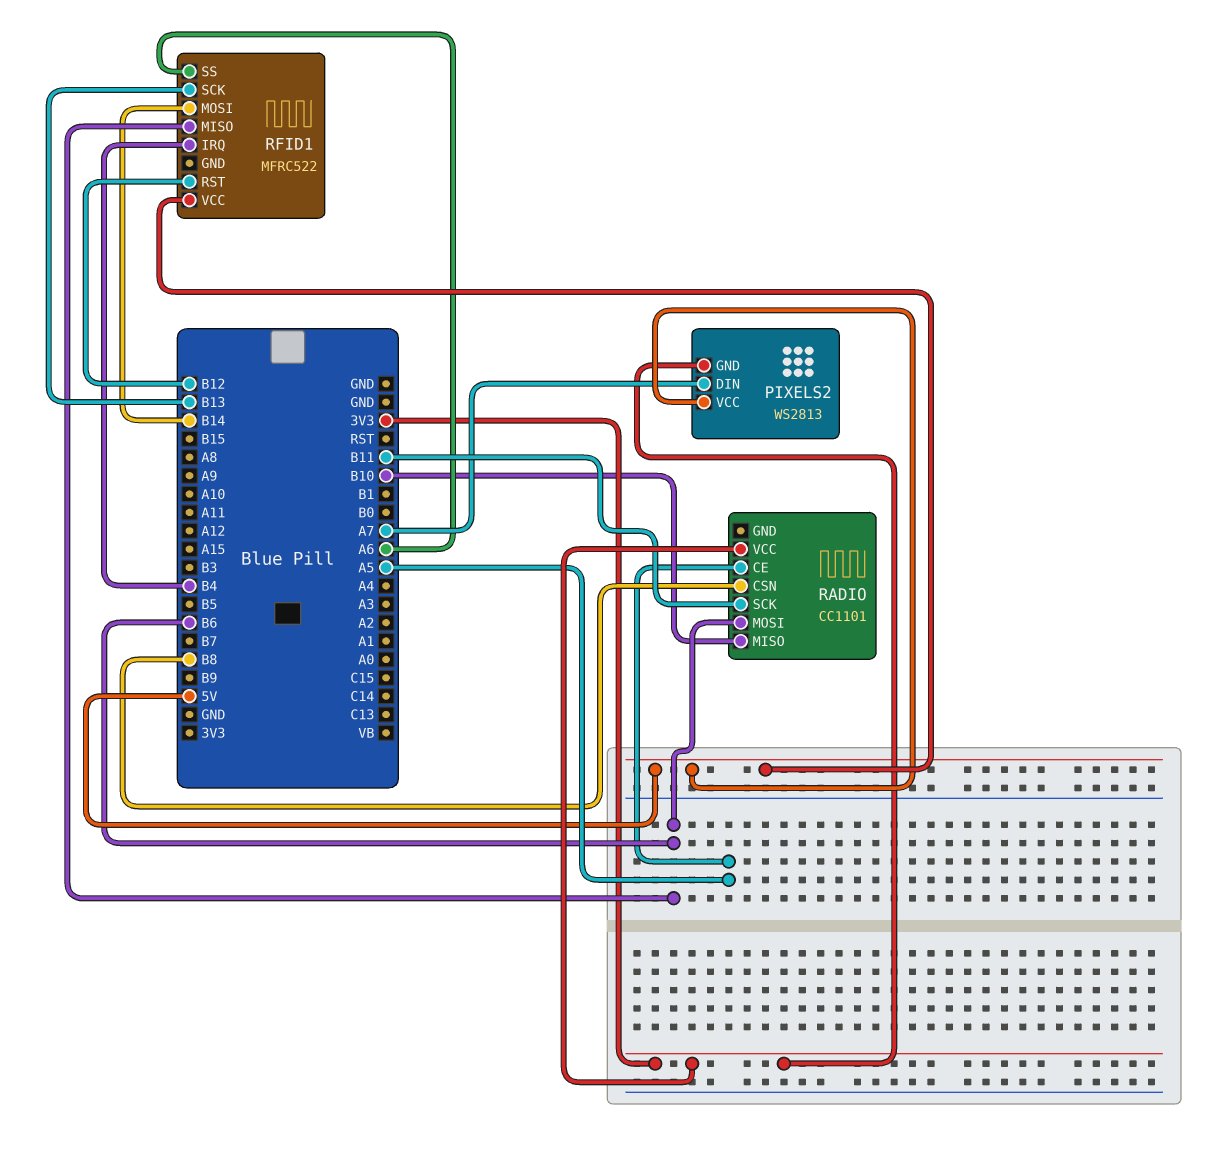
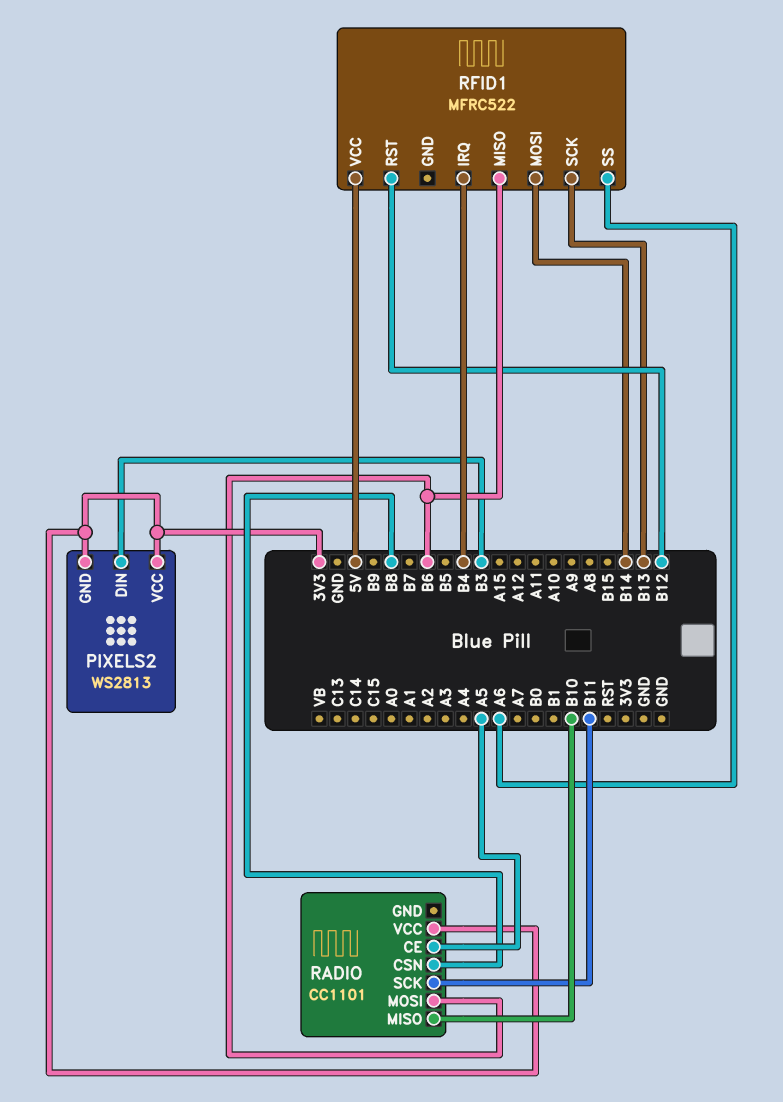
PIXELS2 pin DIN: A7 -> B3
PIXELS2 pin VCC: 5V -> 3V3

